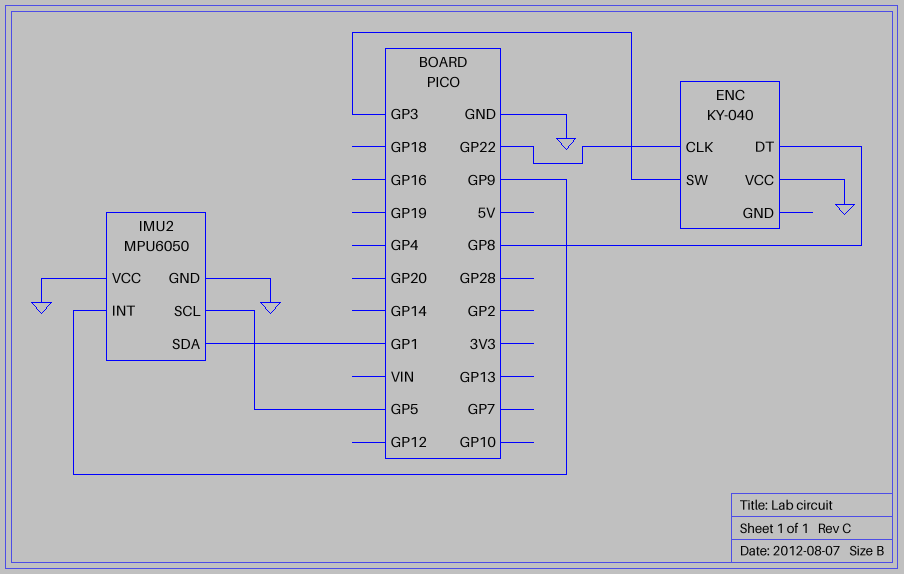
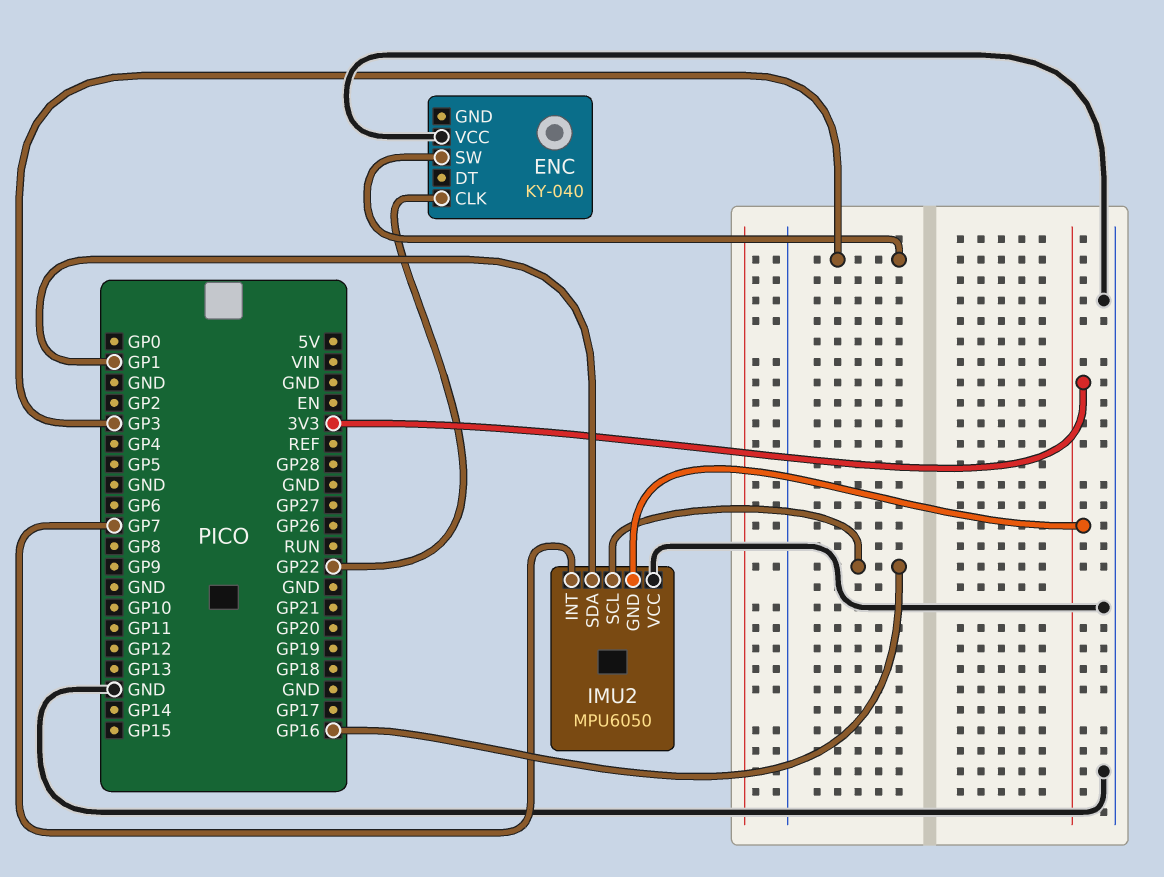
ENC pin DT: GP8 -> none
IMU2 pin GND: GND -> 3V3
IMU2 pin INT: GP9 -> GP7
IMU2 pin SCL: GP5 -> GP16

